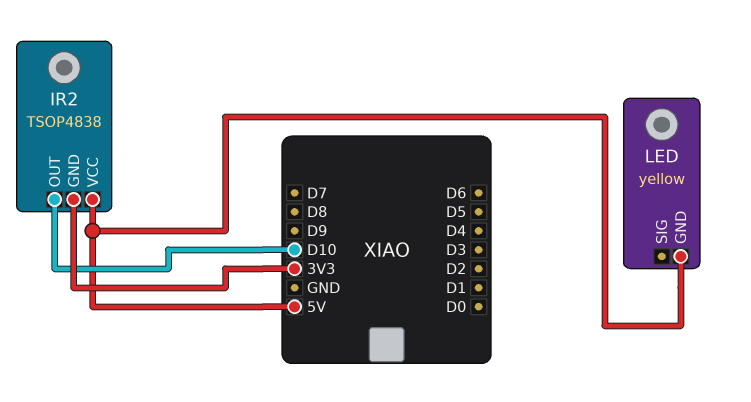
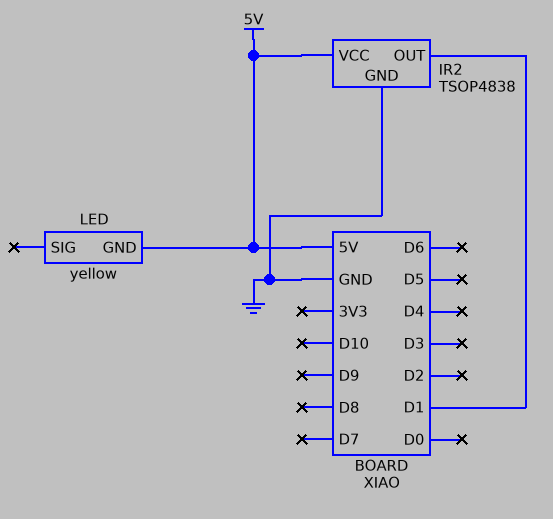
IR2 pin GND: 3V3 -> GND
IR2 pin OUT: D10 -> D1

